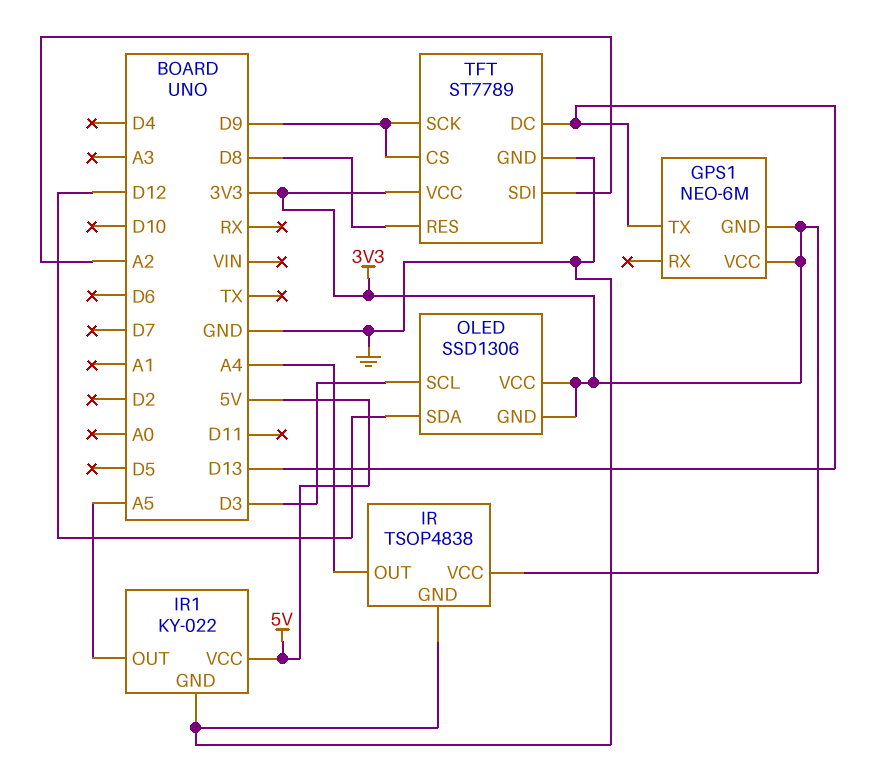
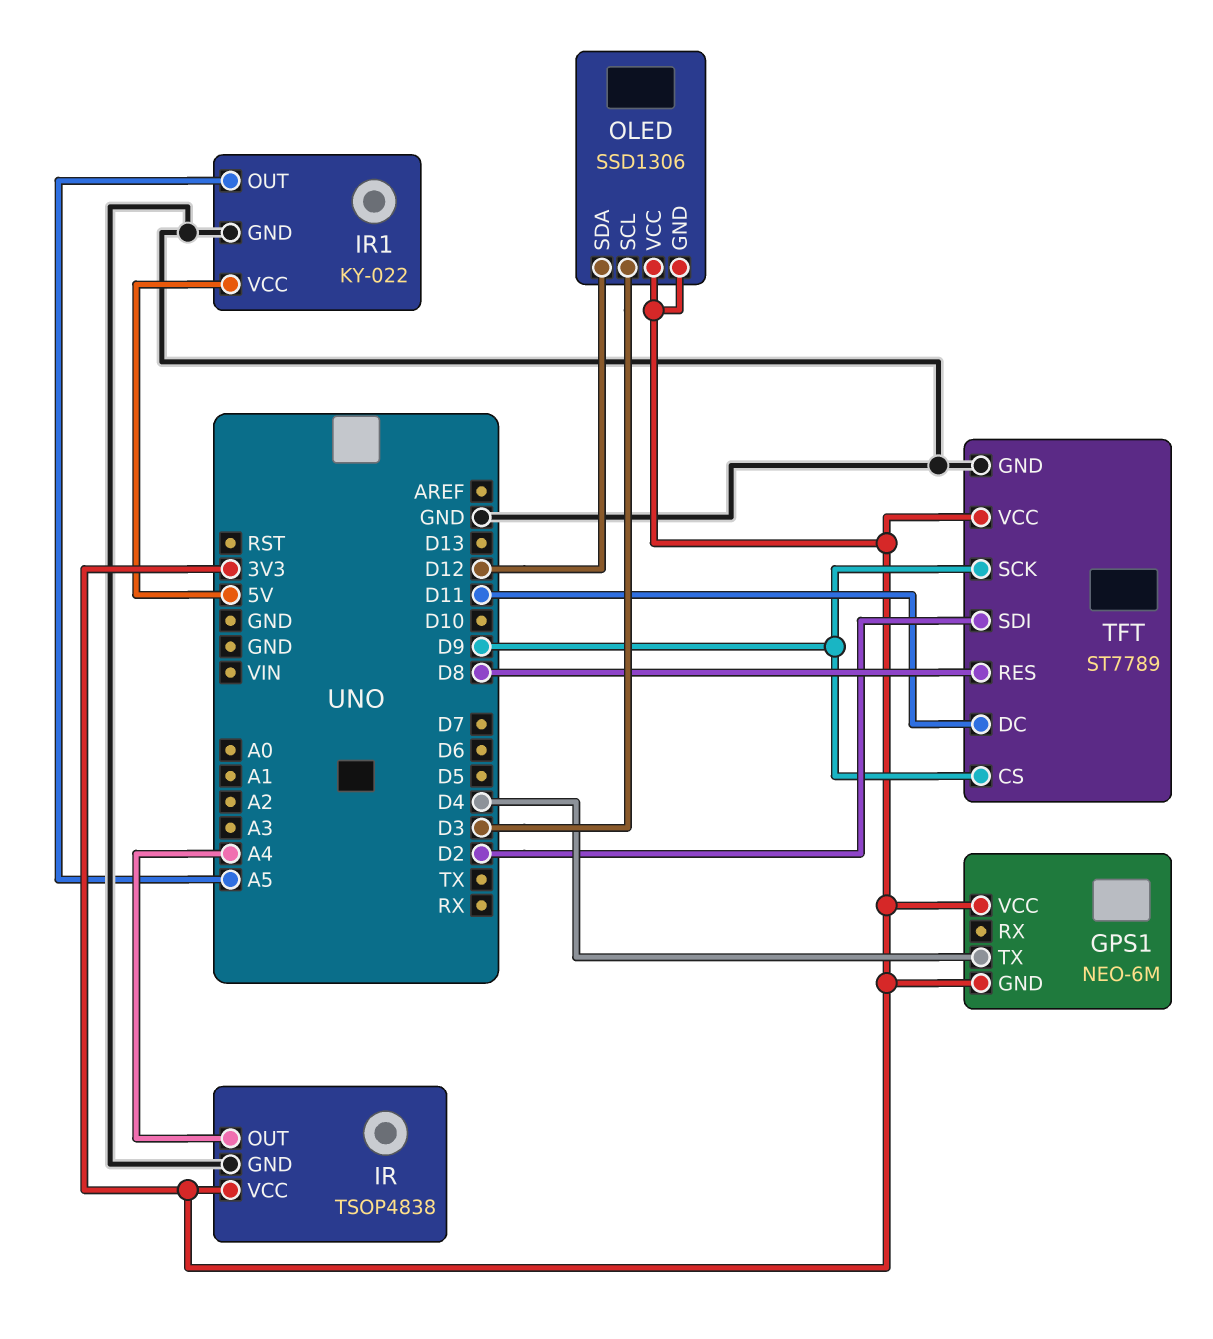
GPS1 pin TX: D13 -> D4
TFT pin DC: D13 -> D11
TFT pin SDI: A2 -> D2

